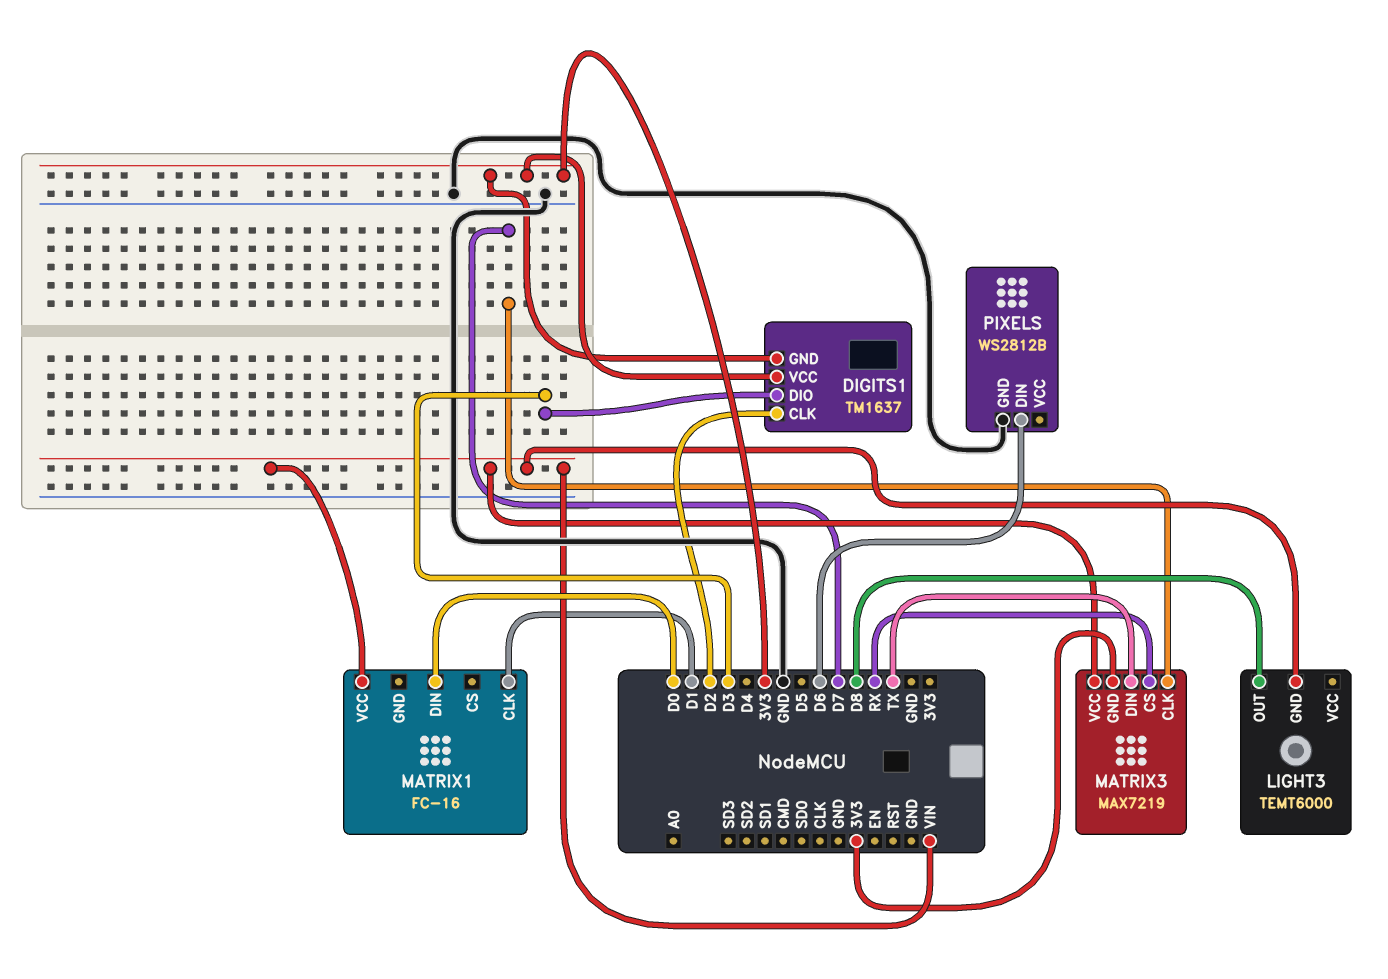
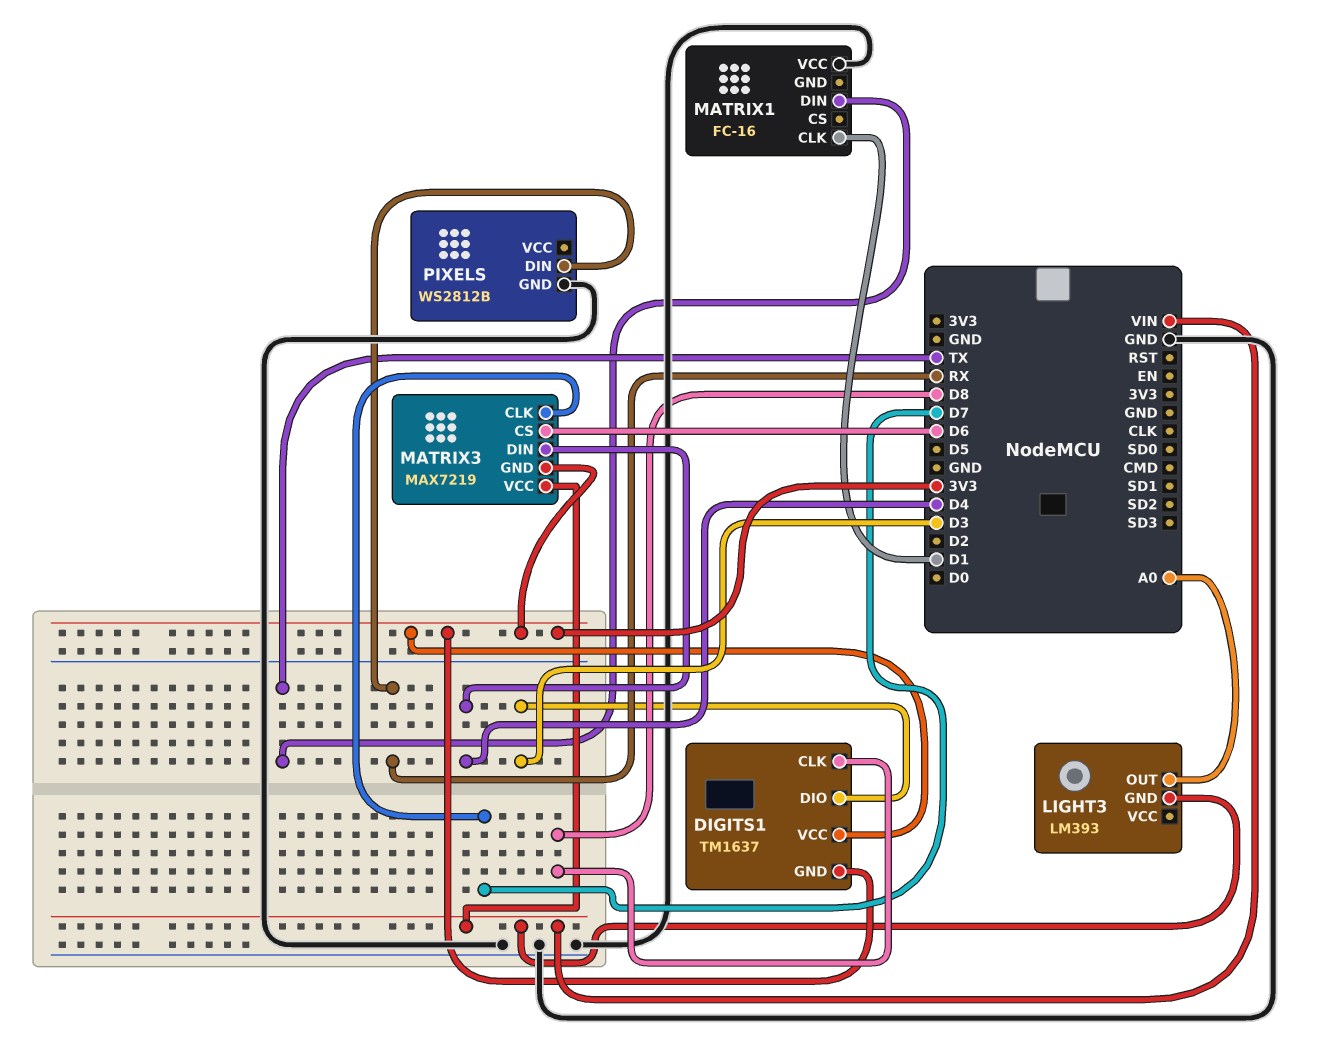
DIGITS1 pin CLK: D2 -> D8
LIGHT3: TEMT6000 -> LM393
LIGHT3 pin OUT: D8 -> A0
MATRIX1 pin DIN: D0 -> TX
MATRIX1 pin VCC: VIN -> GND
MATRIX3 pin CS: RX -> D6
MATRIX3 pin DIN: TX -> D4
PIXELS pin DIN: D6 -> RX

